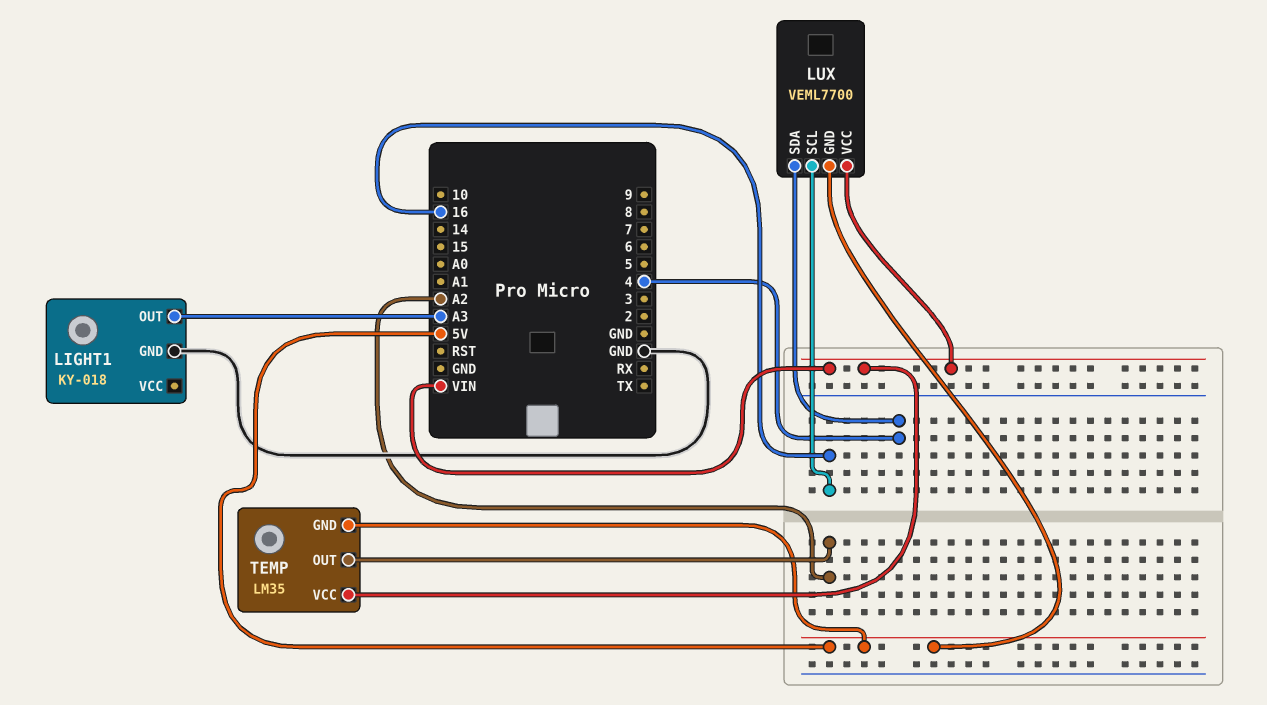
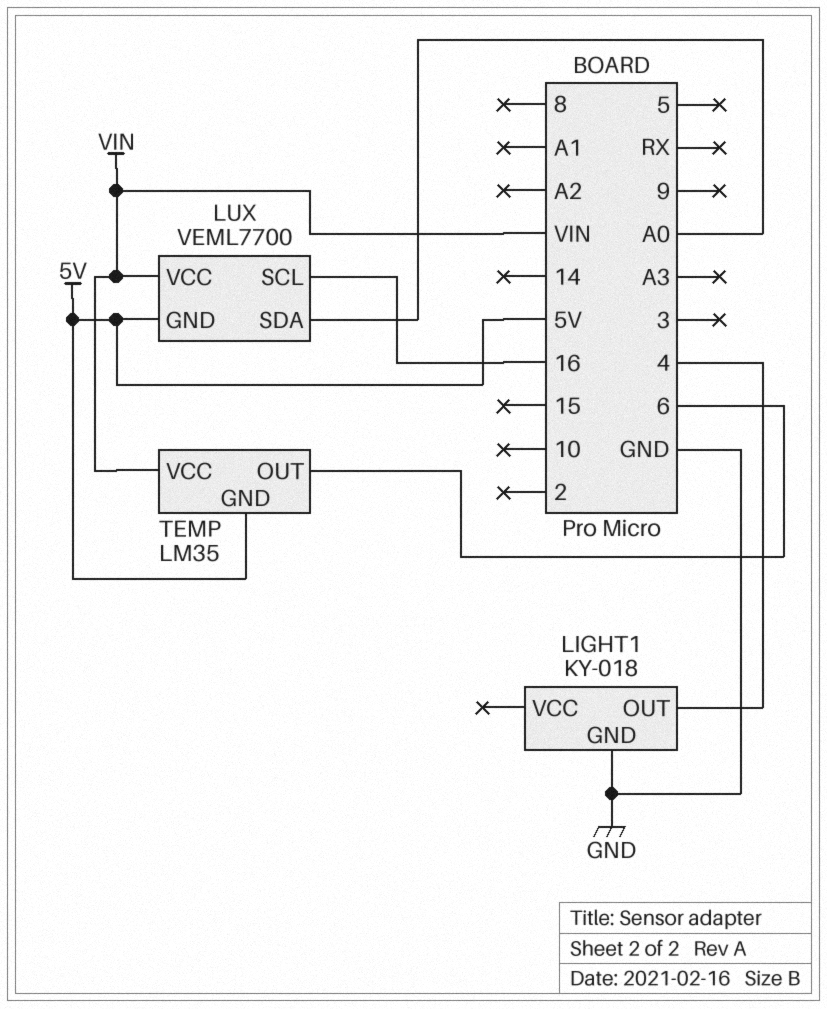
LIGHT1 pin OUT: A3 -> 4
LUX pin SDA: 4 -> A0
TEMP pin OUT: A2 -> 6

